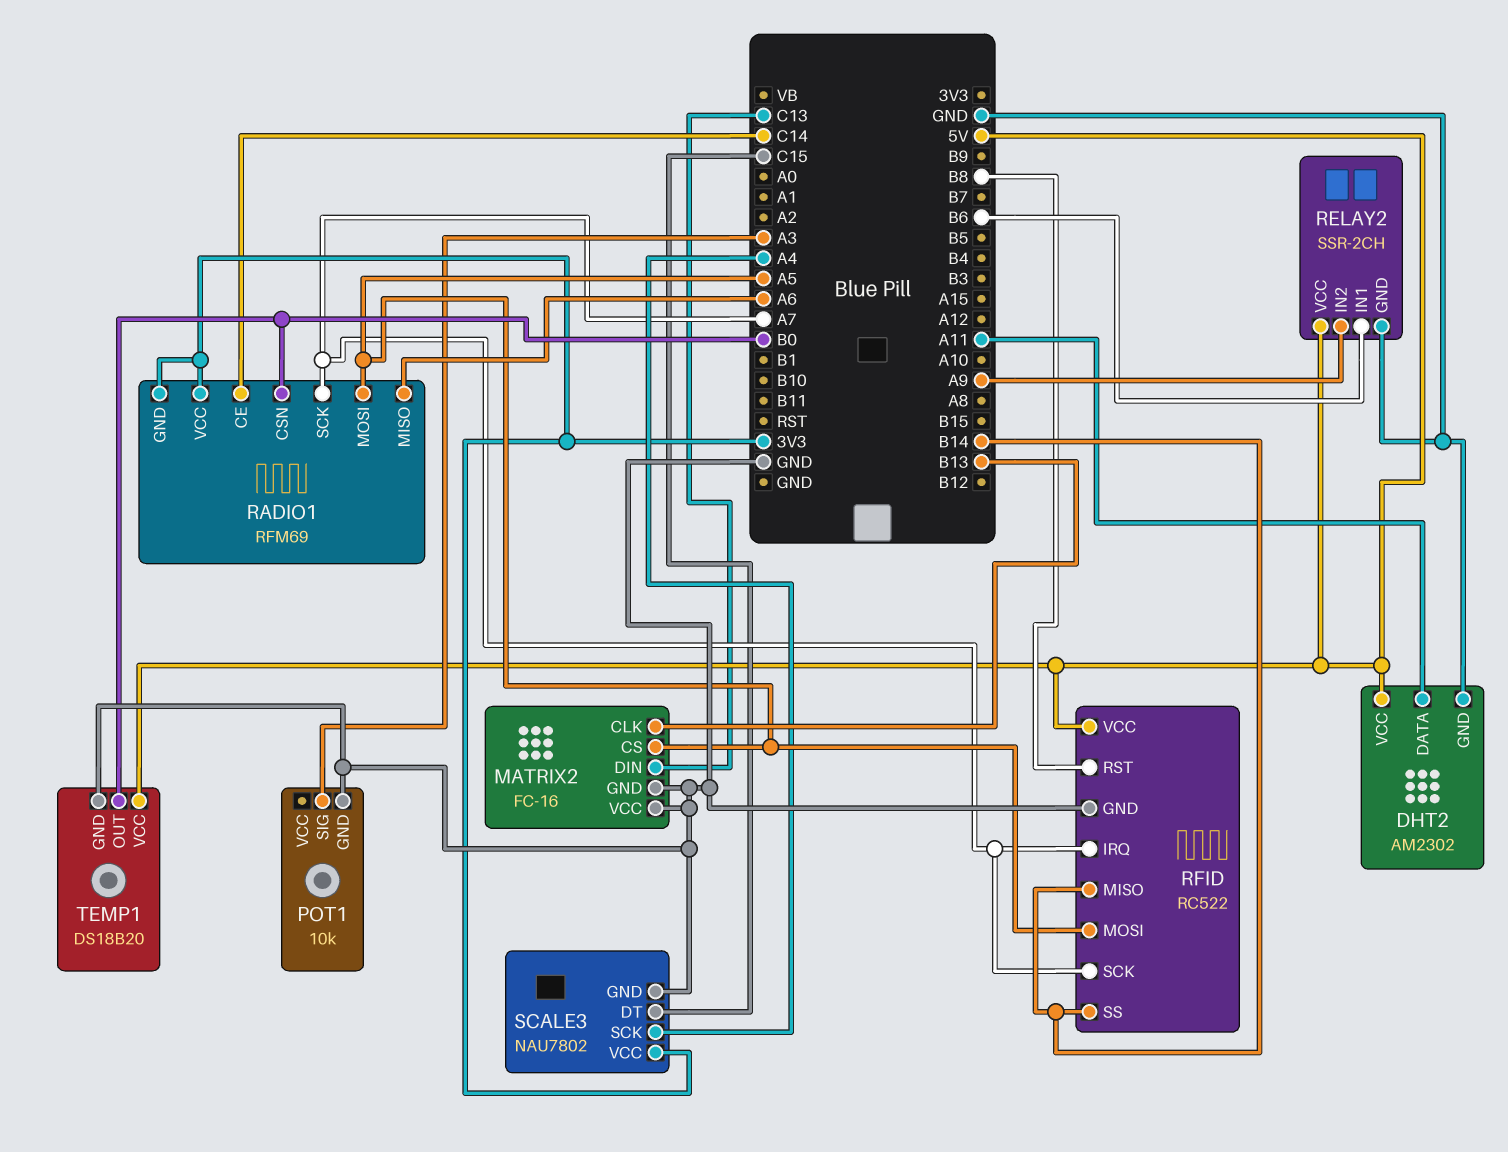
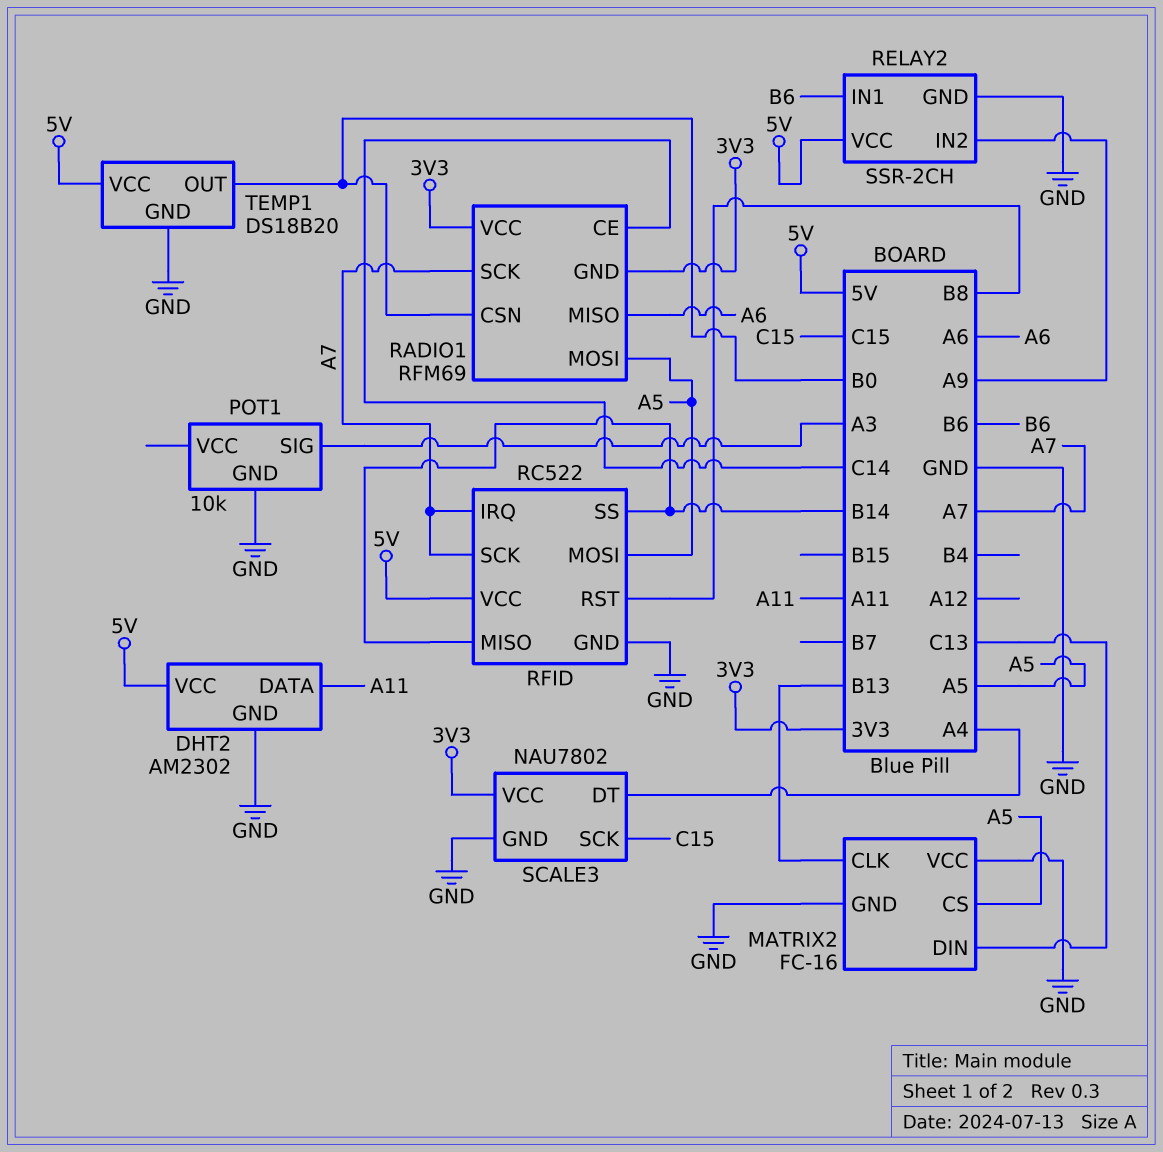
SCALE3 pin DT: C15 -> A4
SCALE3 pin SCK: A4 -> C15

